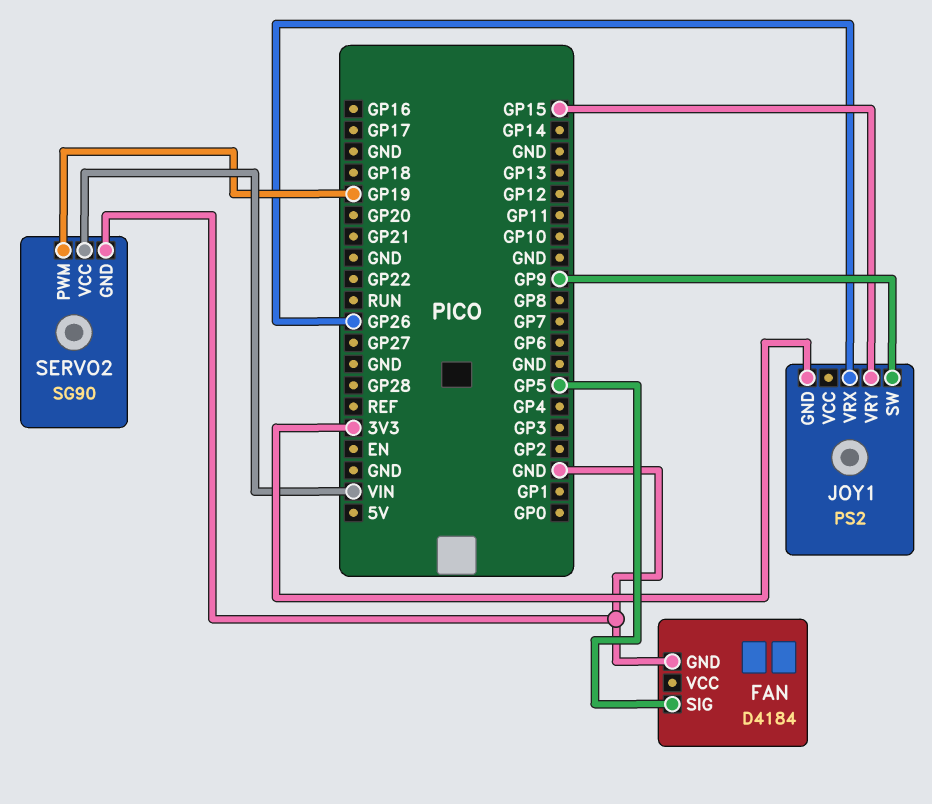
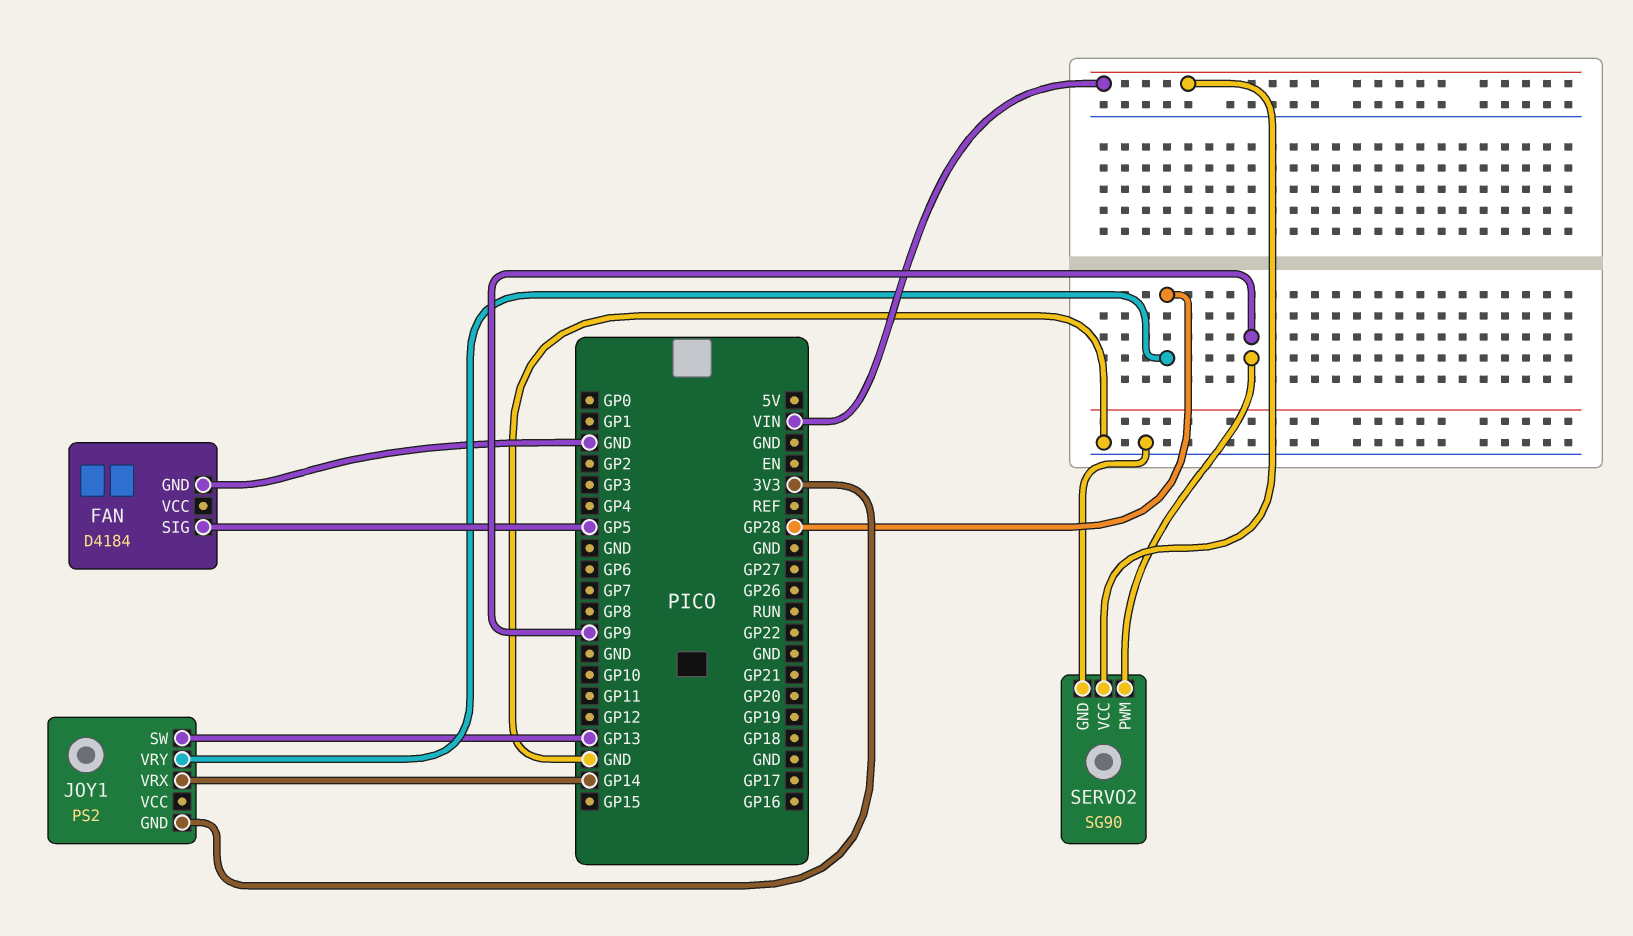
JOY1 pin SW: GP9 -> GP13
JOY1 pin VRX: GP26 -> GP14
JOY1 pin VRY: GP15 -> GP28
SERVO2 pin PWM: GP19 -> GP9

